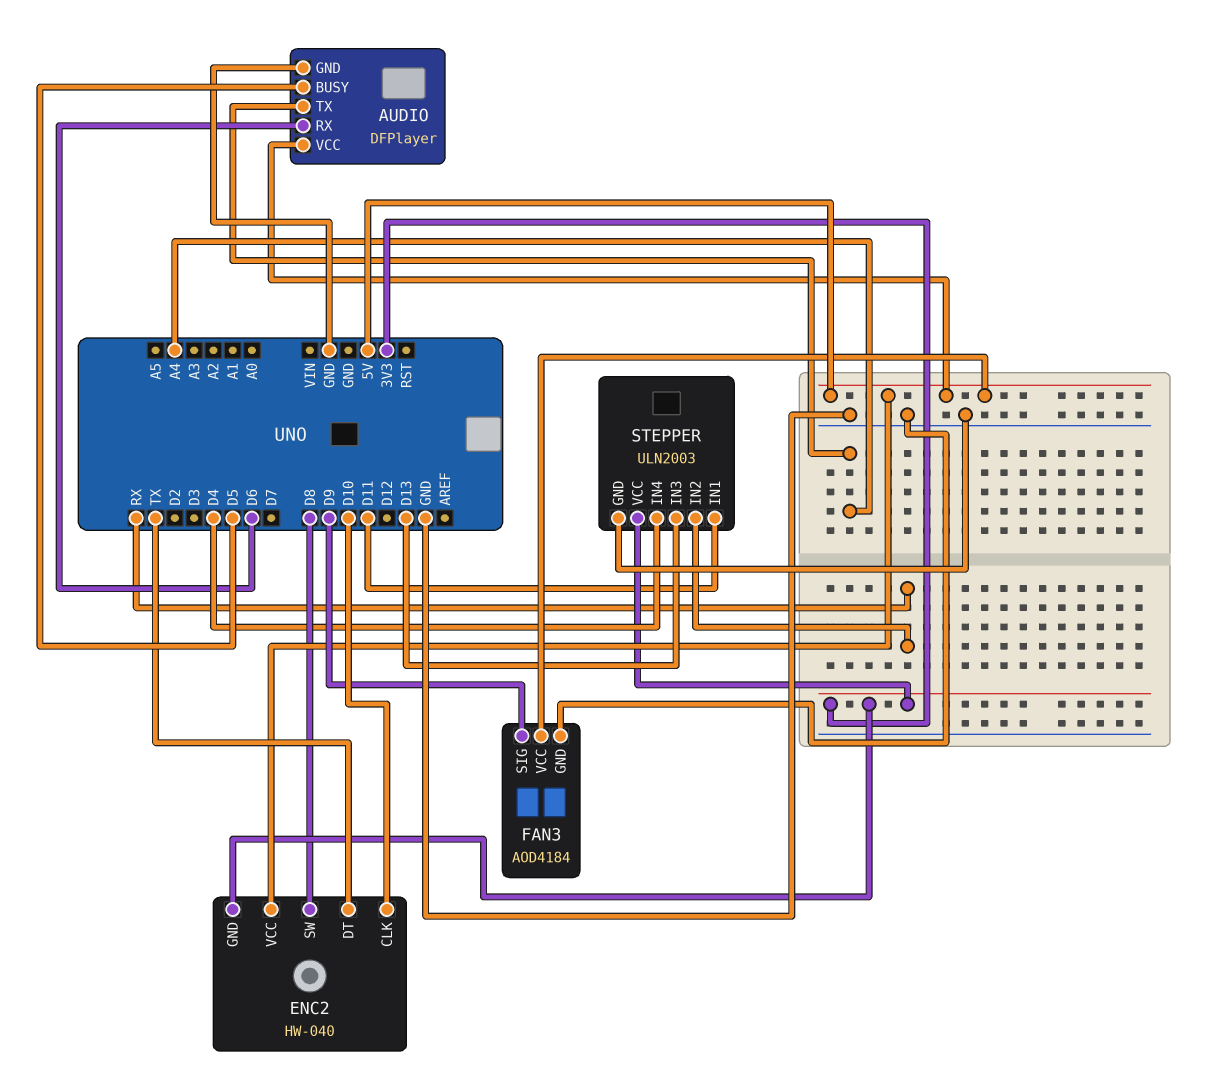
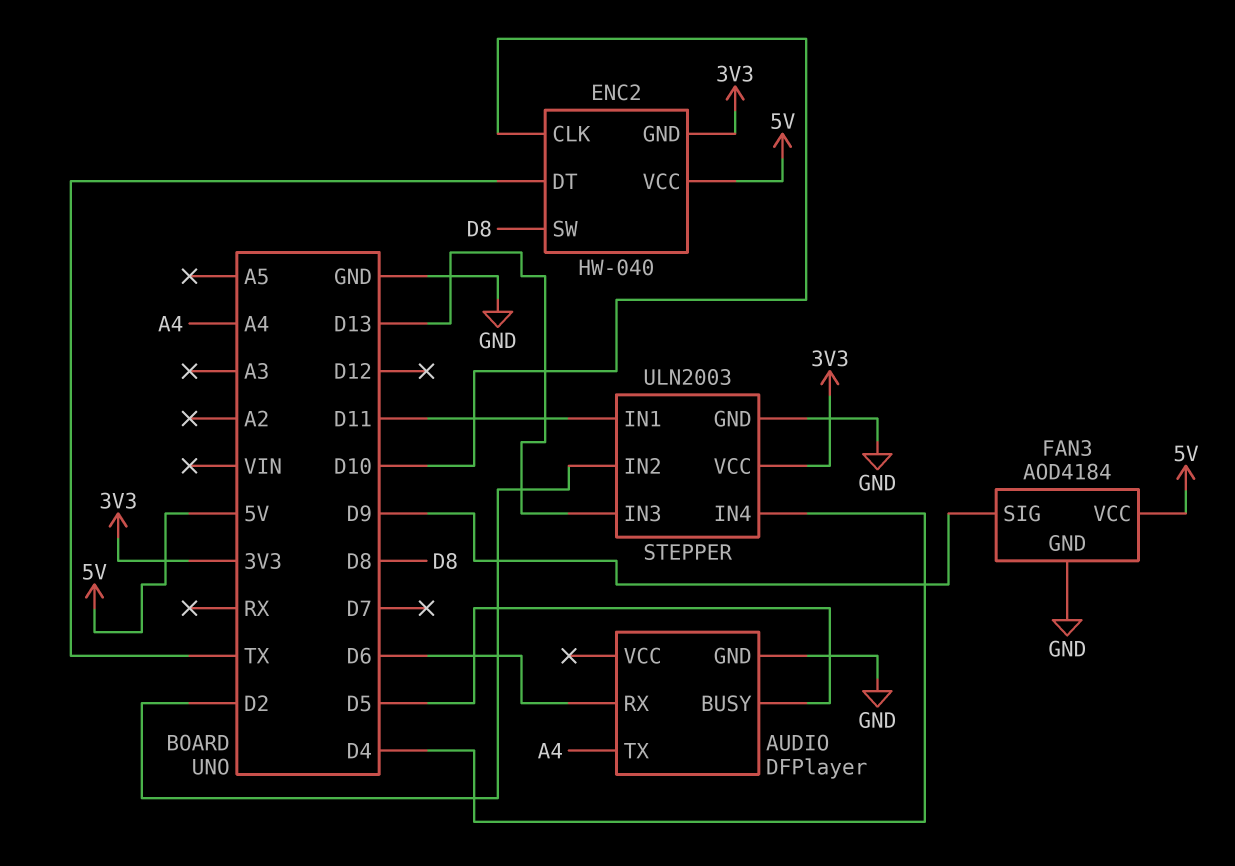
AUDIO pin VCC: 5V -> none
STEPPER pin IN2: RX -> D2

